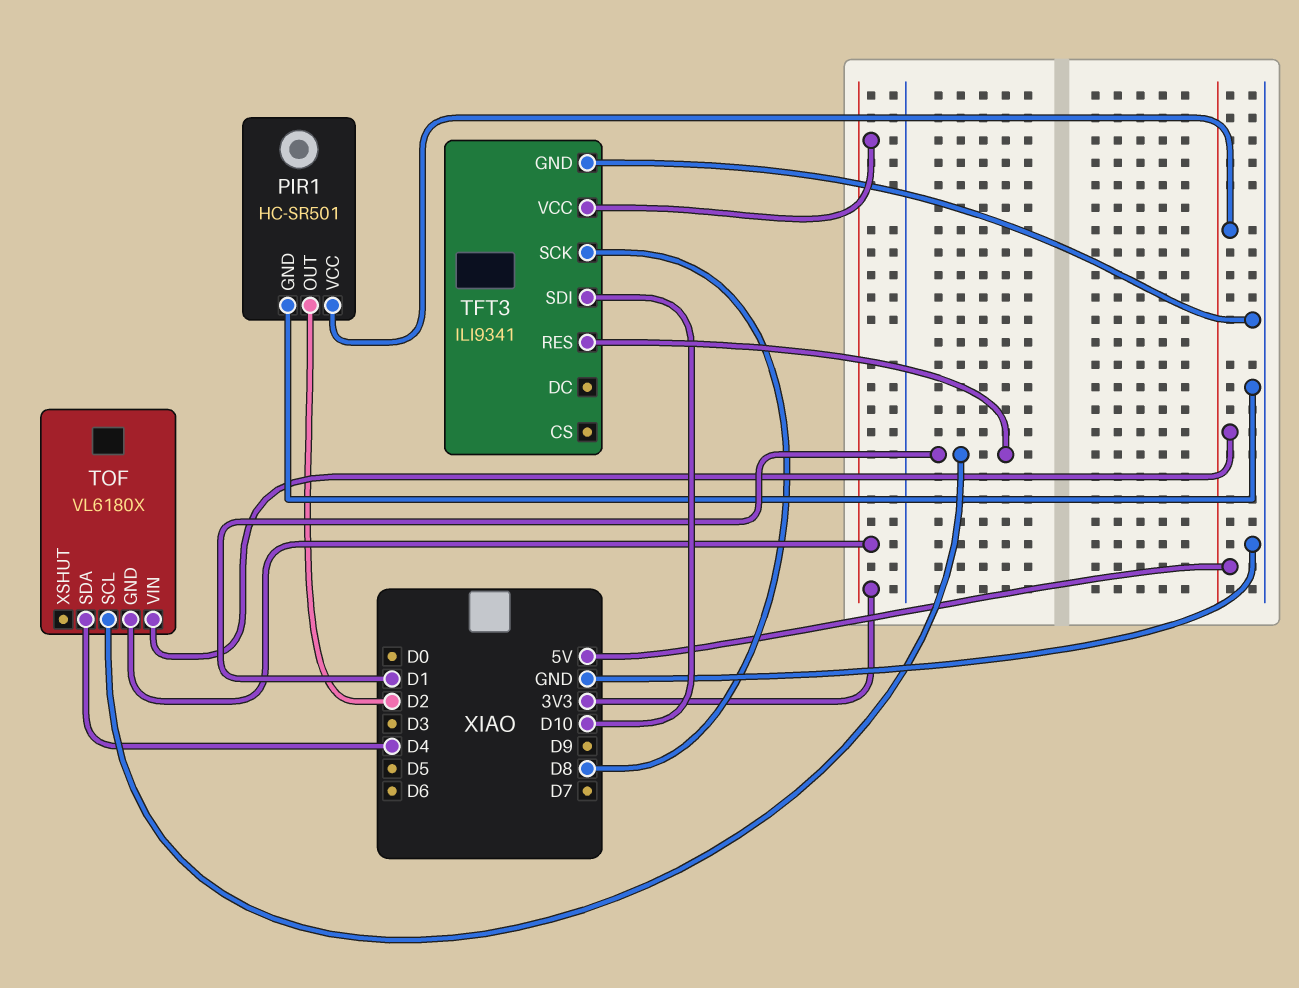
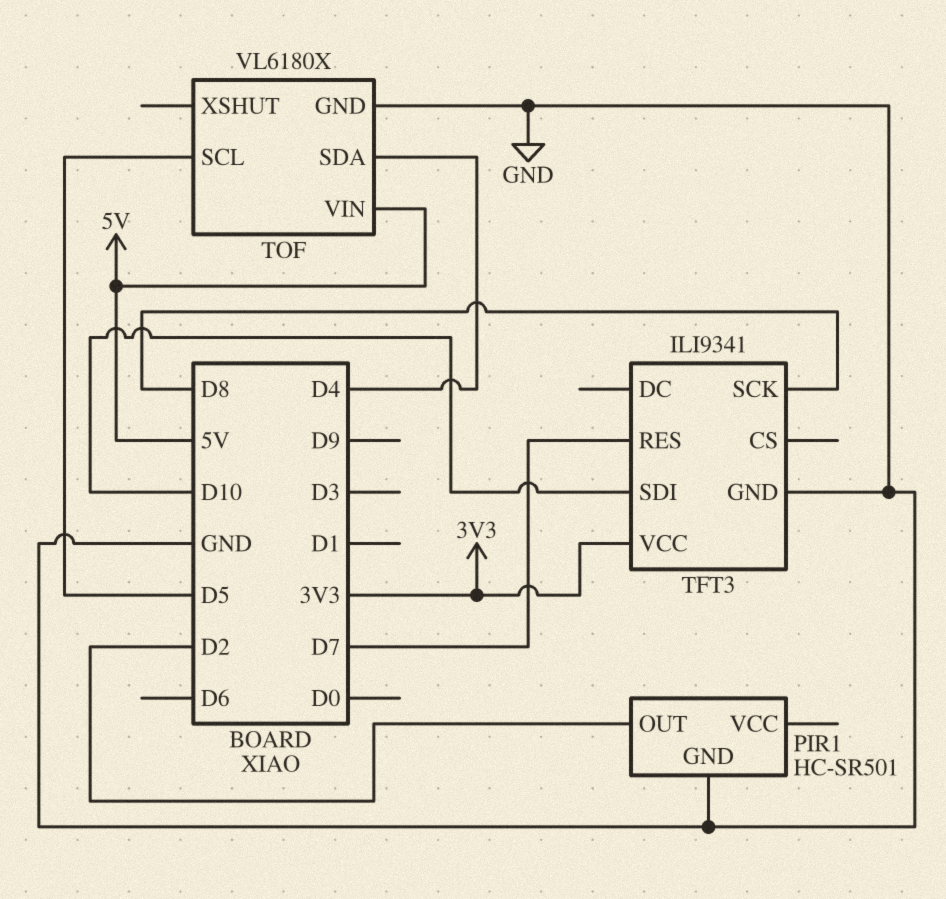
PIR1 pin VCC: 5V -> none
TFT3 pin RES: D1 -> D7
TOF pin GND: 3V3 -> GND
TOF pin SCL: D1 -> D5

